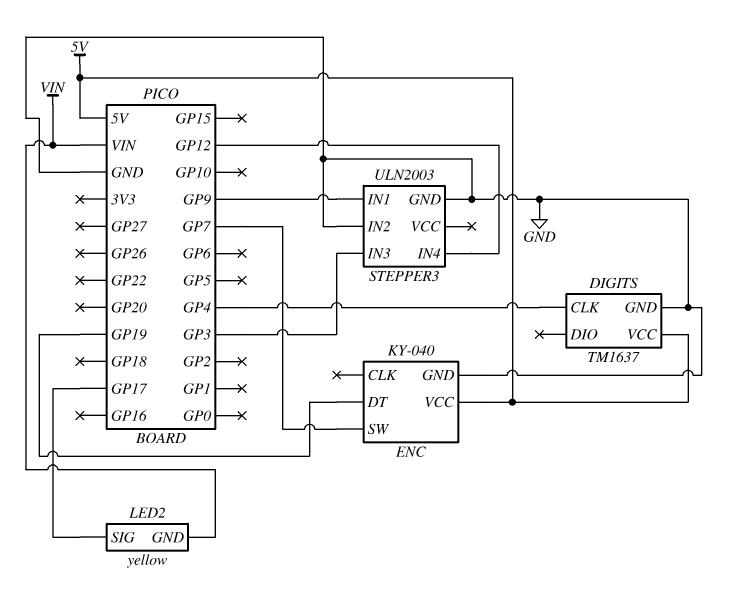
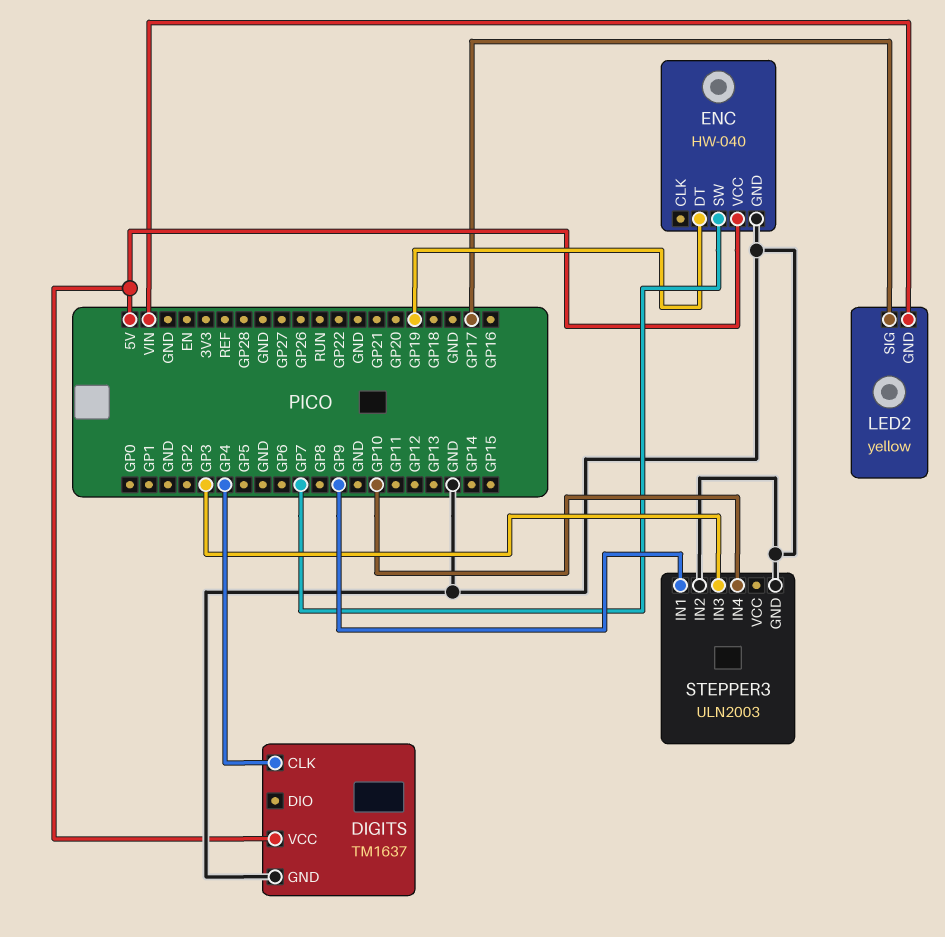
ENC: KY-040 -> HW-040
STEPPER3 pin IN4: GP12 -> GP10

